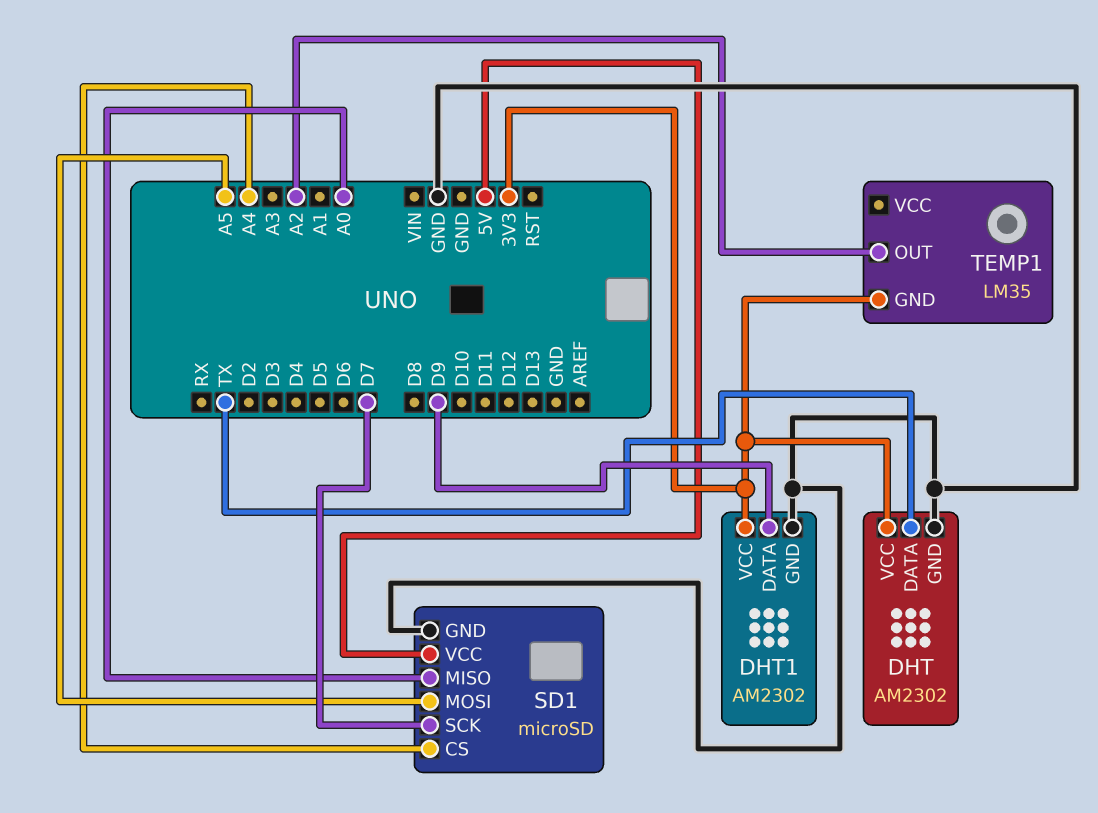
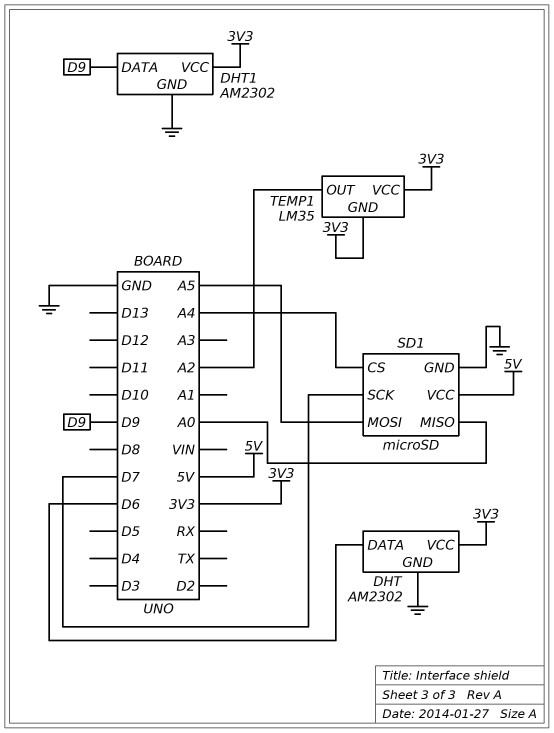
DHT pin DATA: TX -> D6
TEMP1 pin VCC: none -> 3V3

